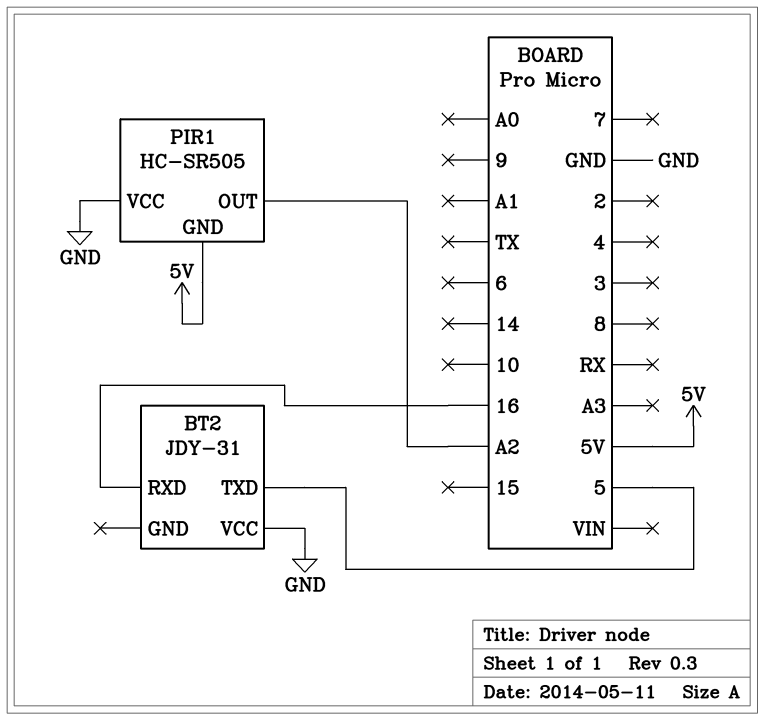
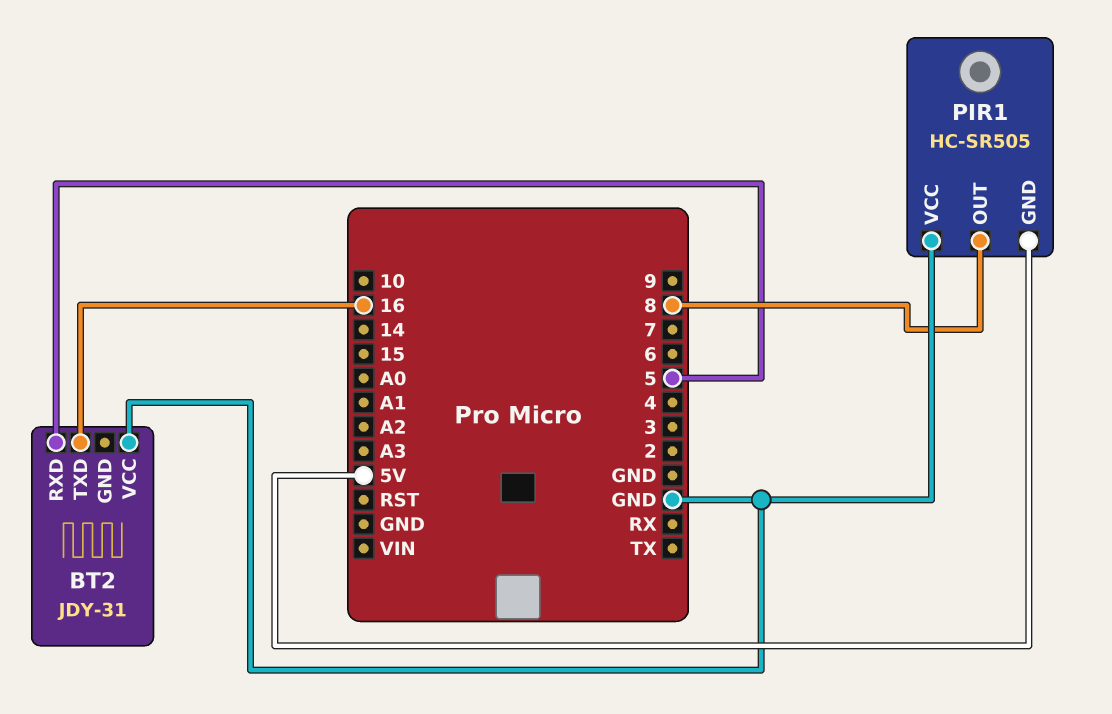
BT2 pin RXD: 16 -> 5
BT2 pin TXD: 5 -> 16
PIR1 pin OUT: A2 -> 8

